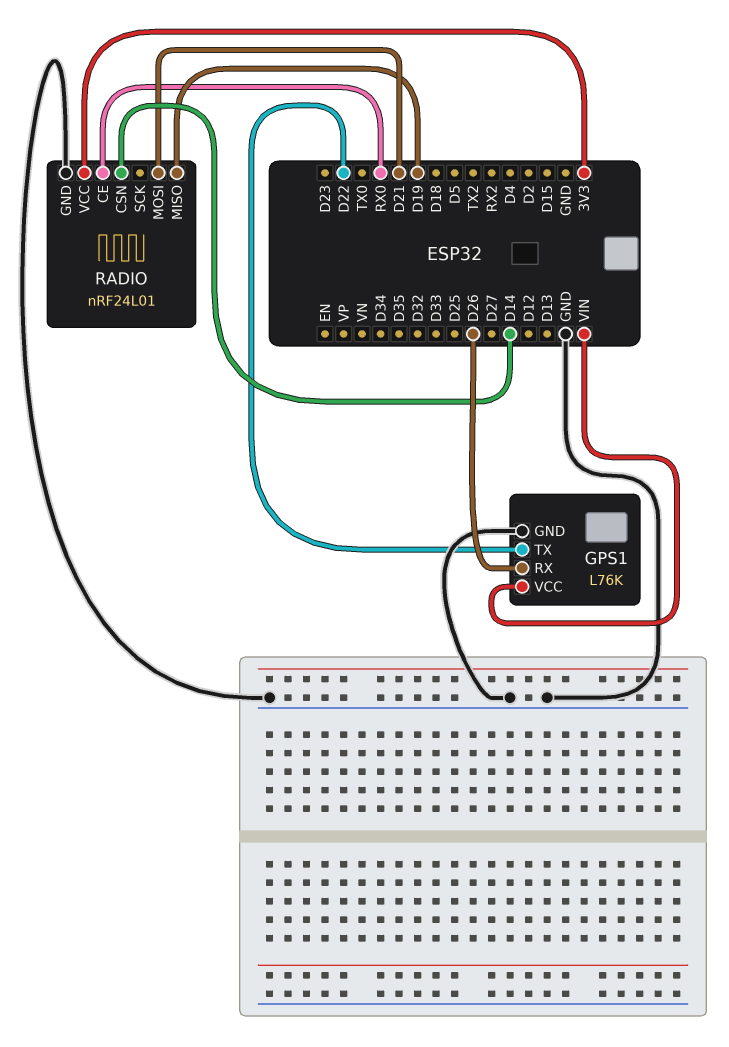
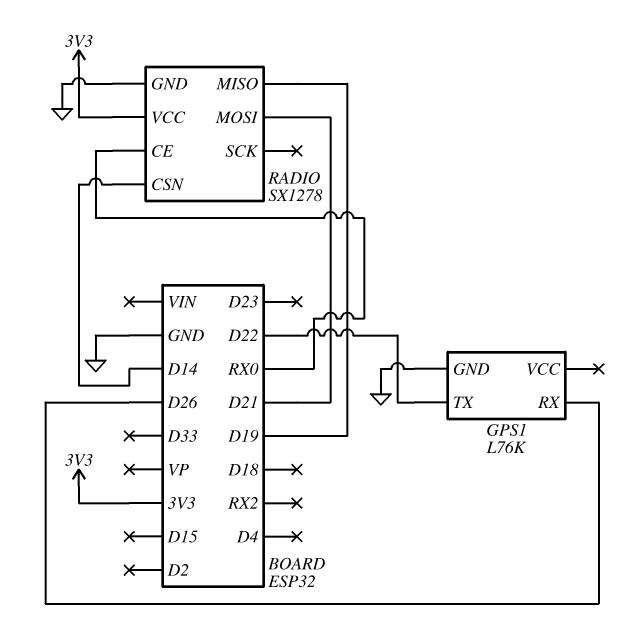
GPS1 pin VCC: VIN -> none
RADIO: nRF24L01 -> SX1278

